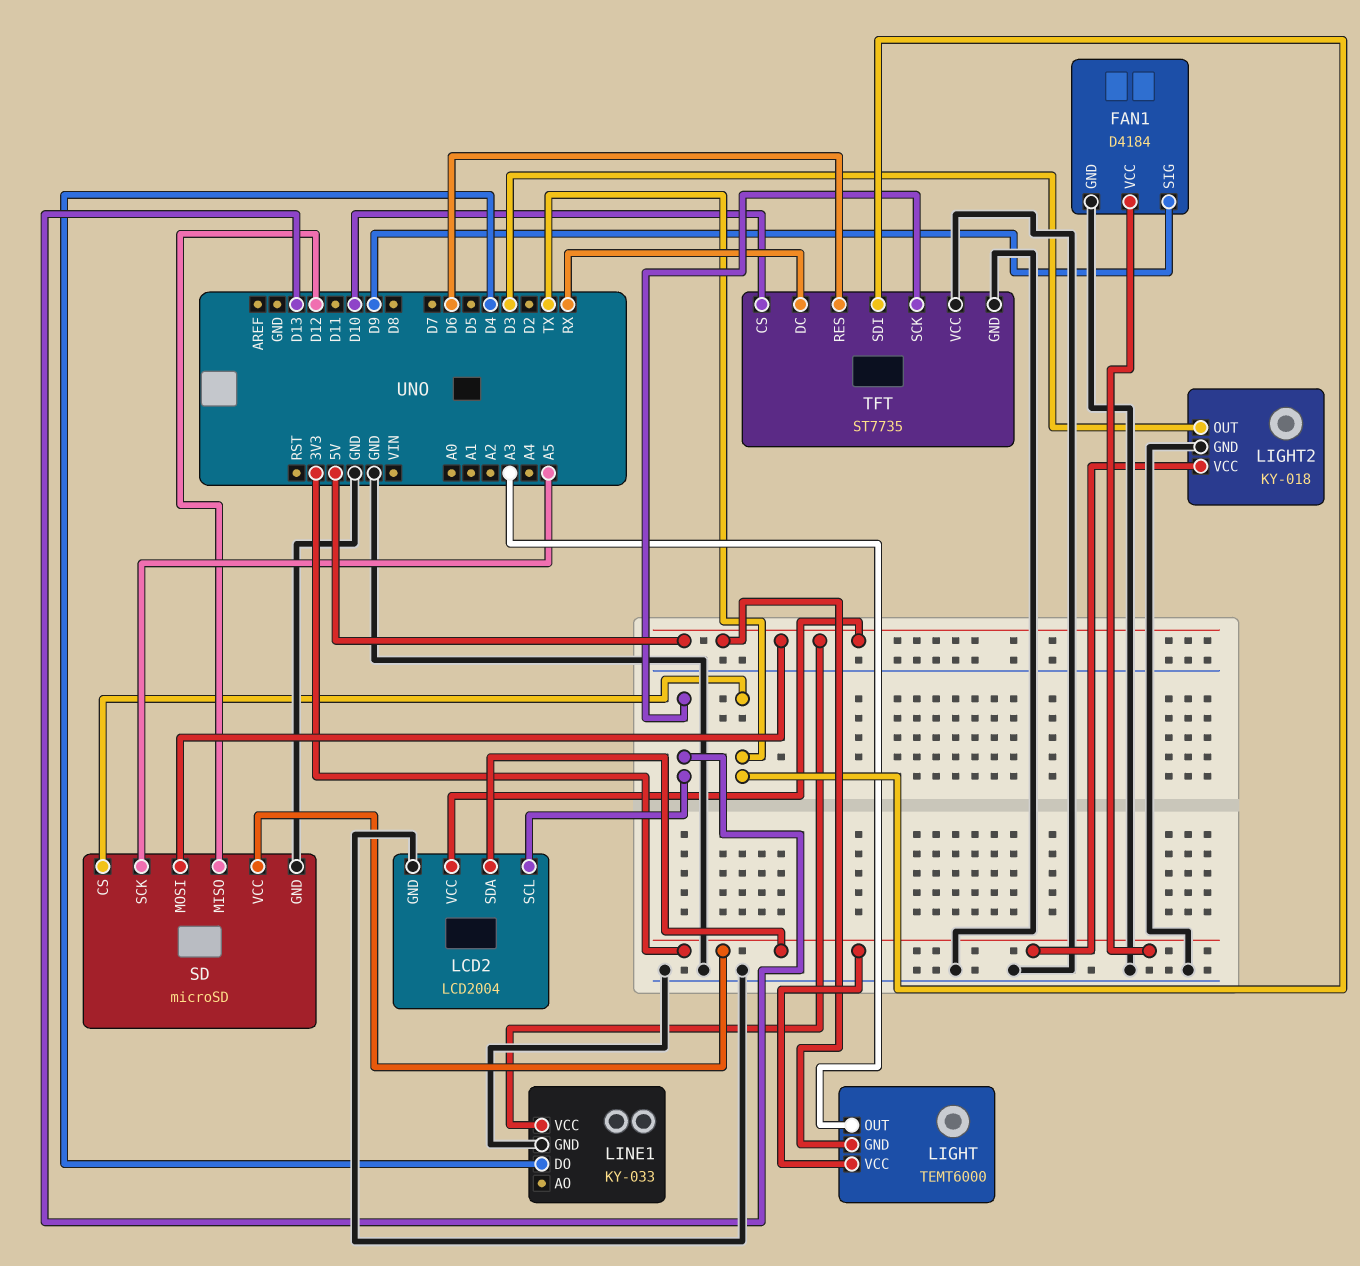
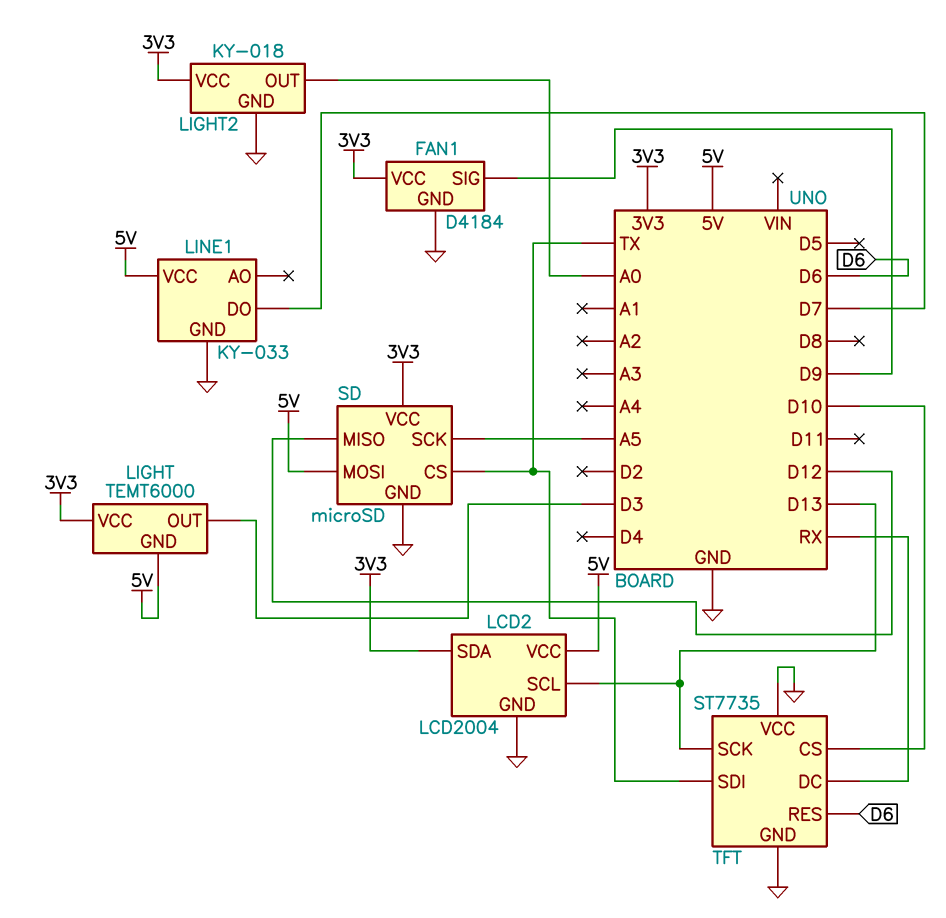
LIGHT pin OUT: A3 -> D3
LIGHT2 pin OUT: D3 -> A0
LINE1 pin DO: D4 -> D7

